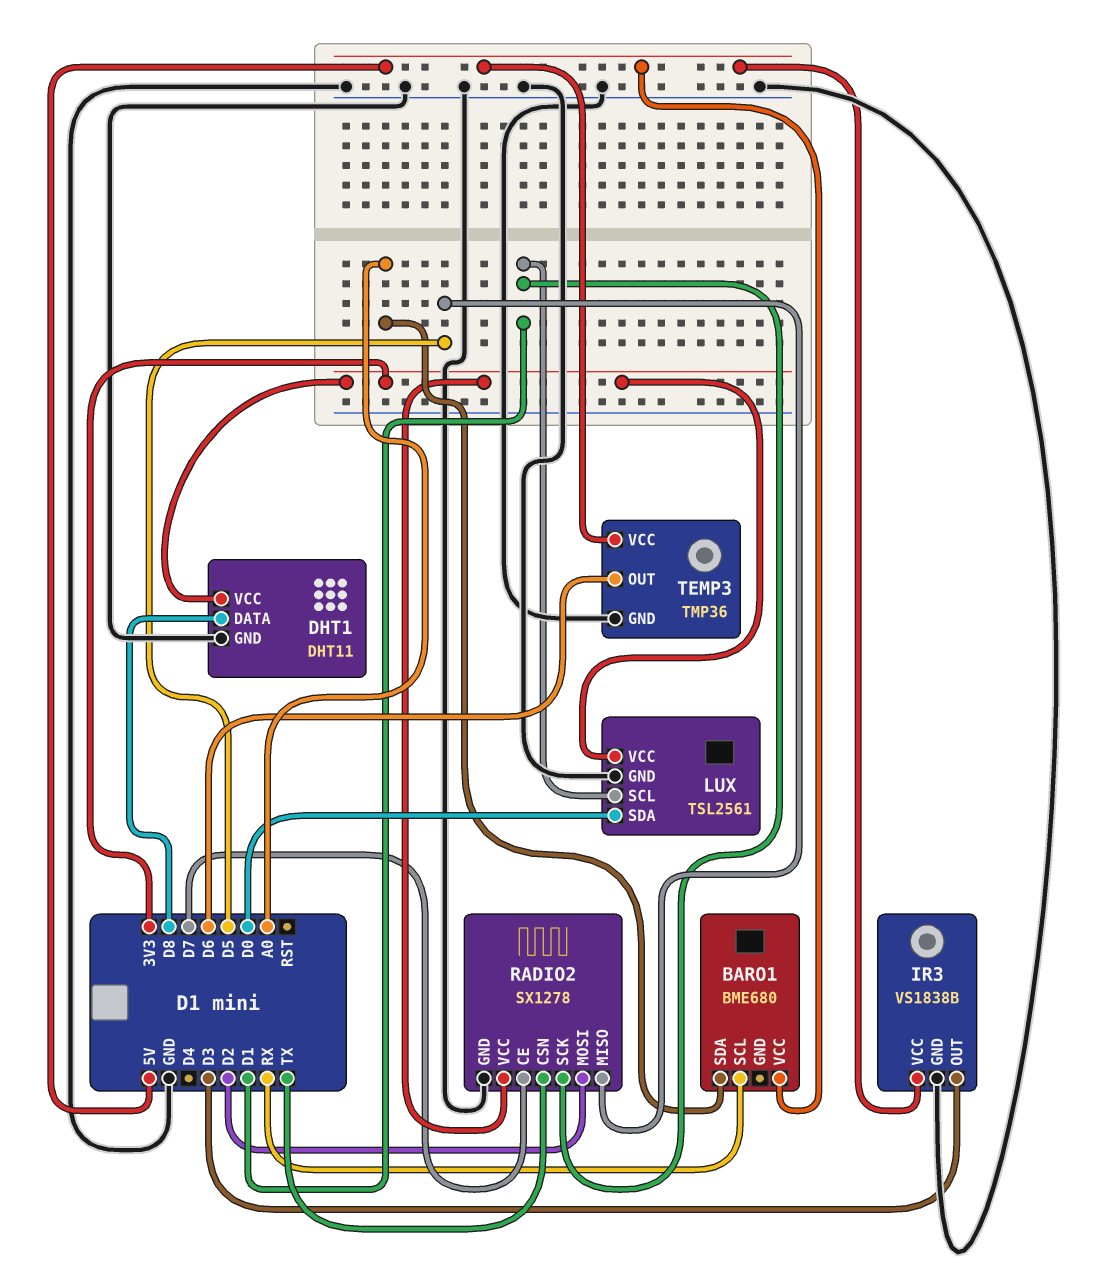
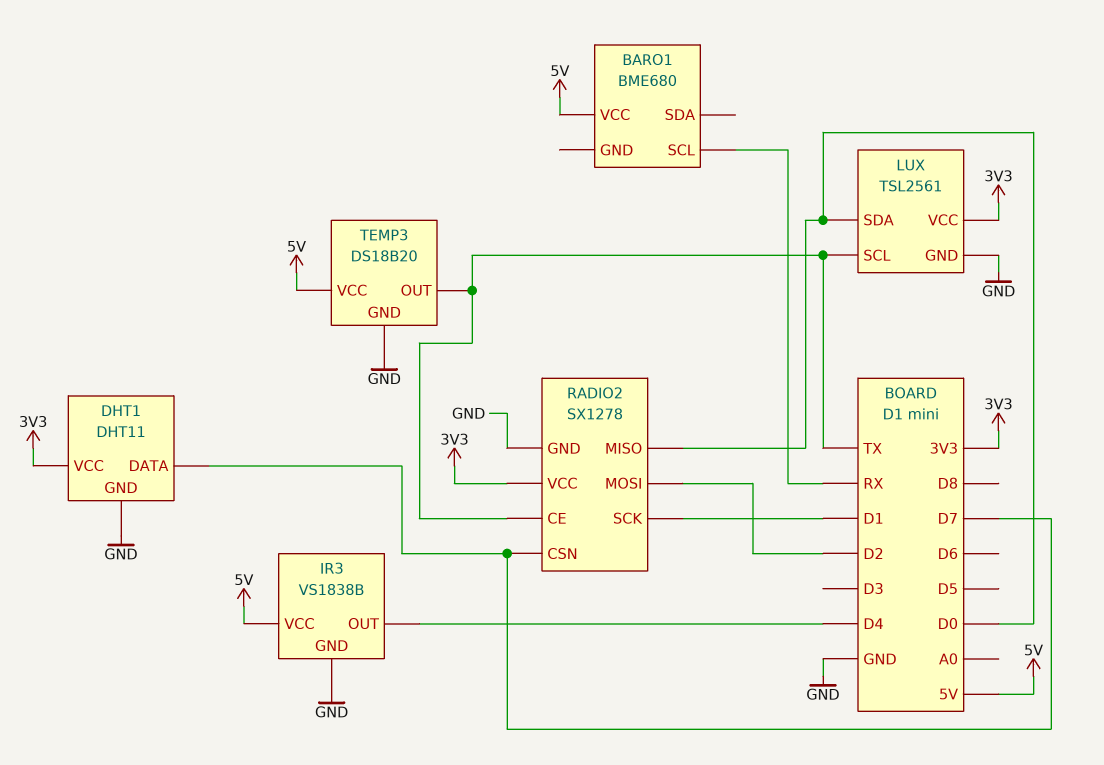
BARO1 pin SDA: A0 -> none
DHT1 pin DATA: D8 -> D7
IR3 pin OUT: D3 -> D4
LUX pin SCL: D1 -> TX
RADIO2 pin CE: D7 -> TX
RADIO2 pin CSN: TX -> D7
RADIO2 pin MISO: D5 -> D0
TEMP3: TMP36 -> DS18B20
TEMP3 pin OUT: D6 -> TX

